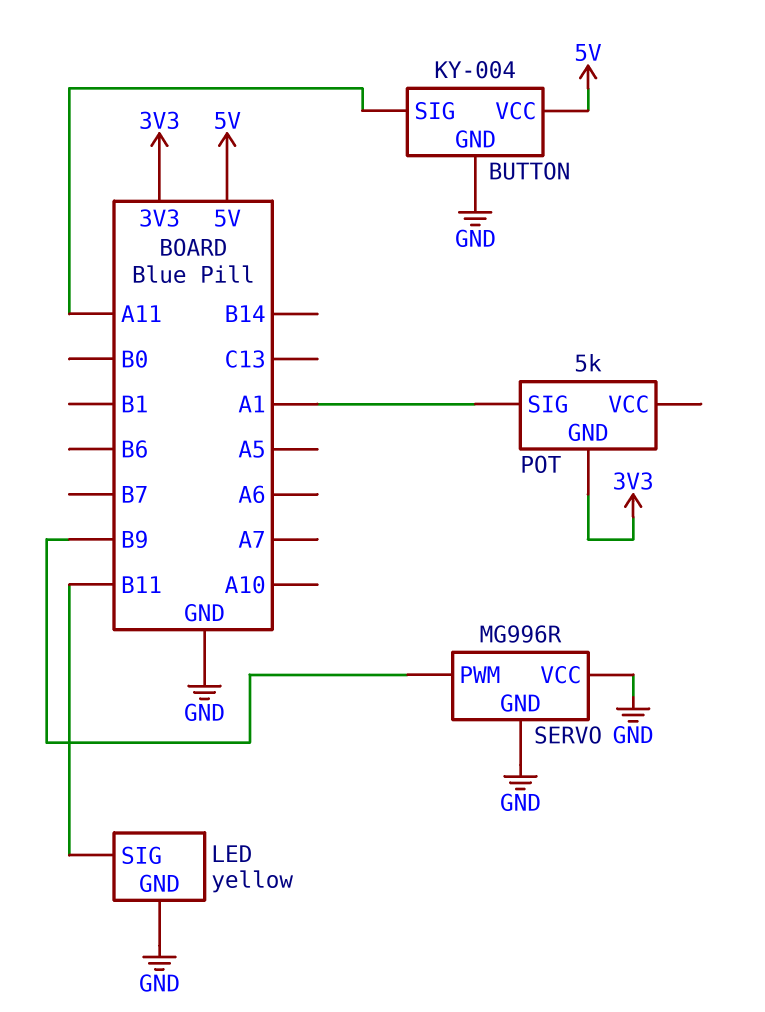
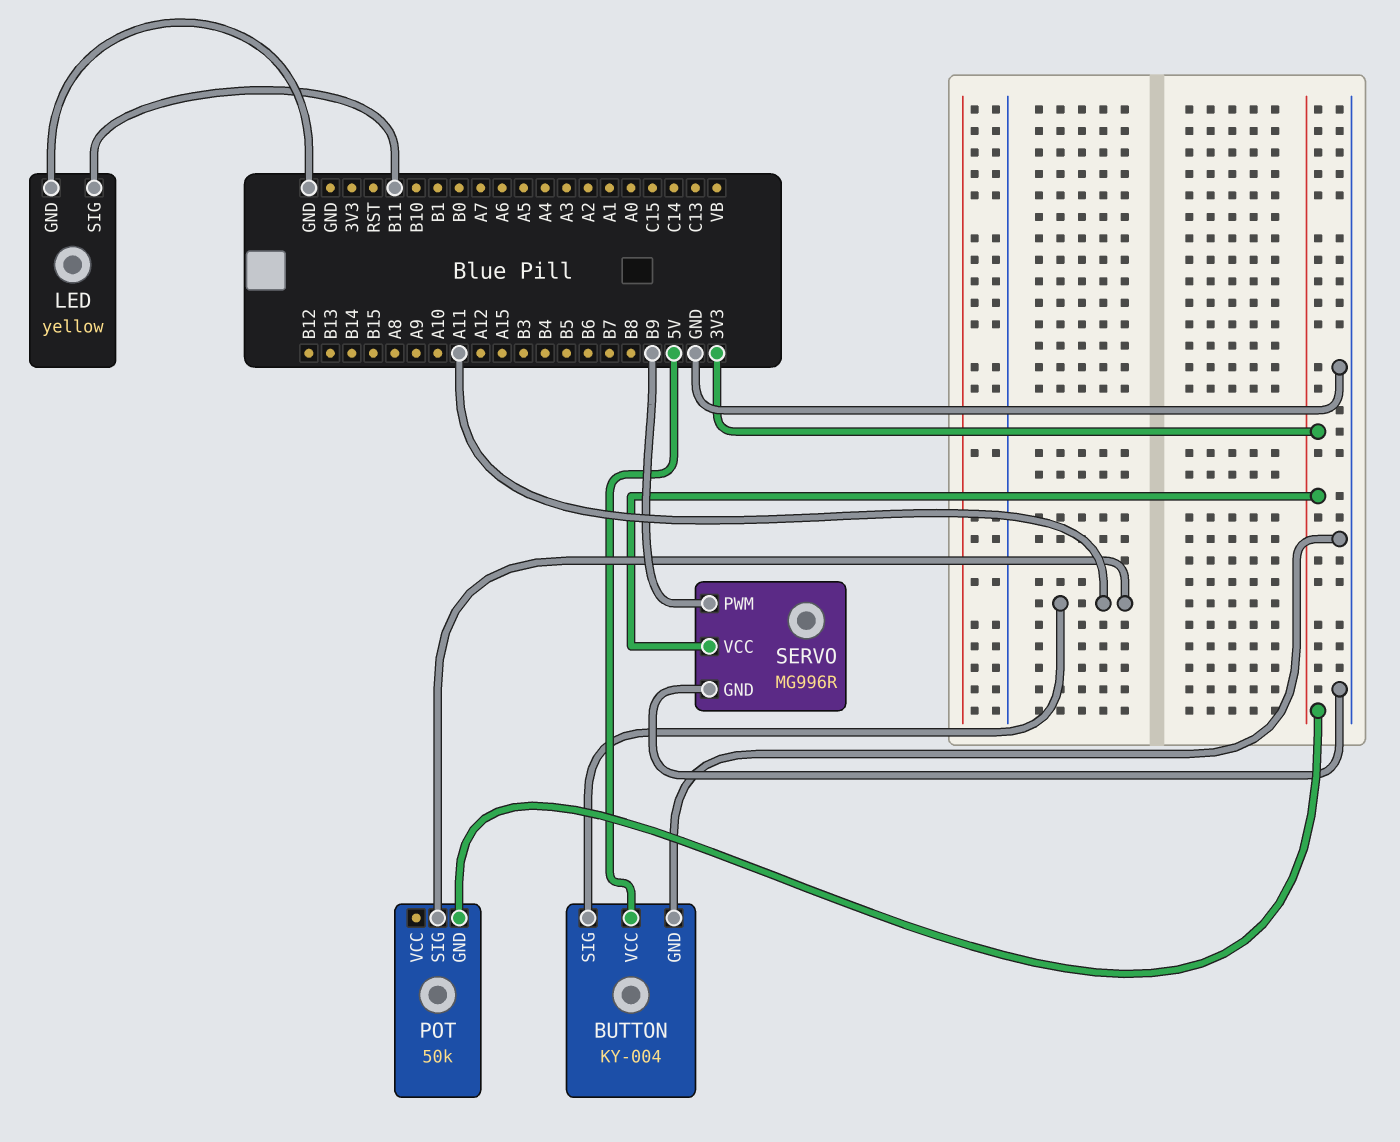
POT: 5k -> 50k
POT pin SIG: A1 -> A11
SERVO pin VCC: GND -> 3V3

